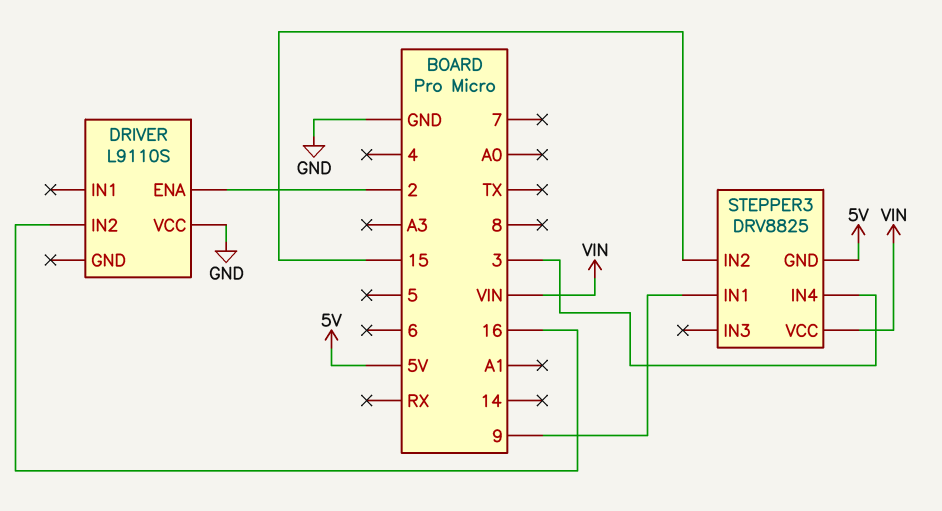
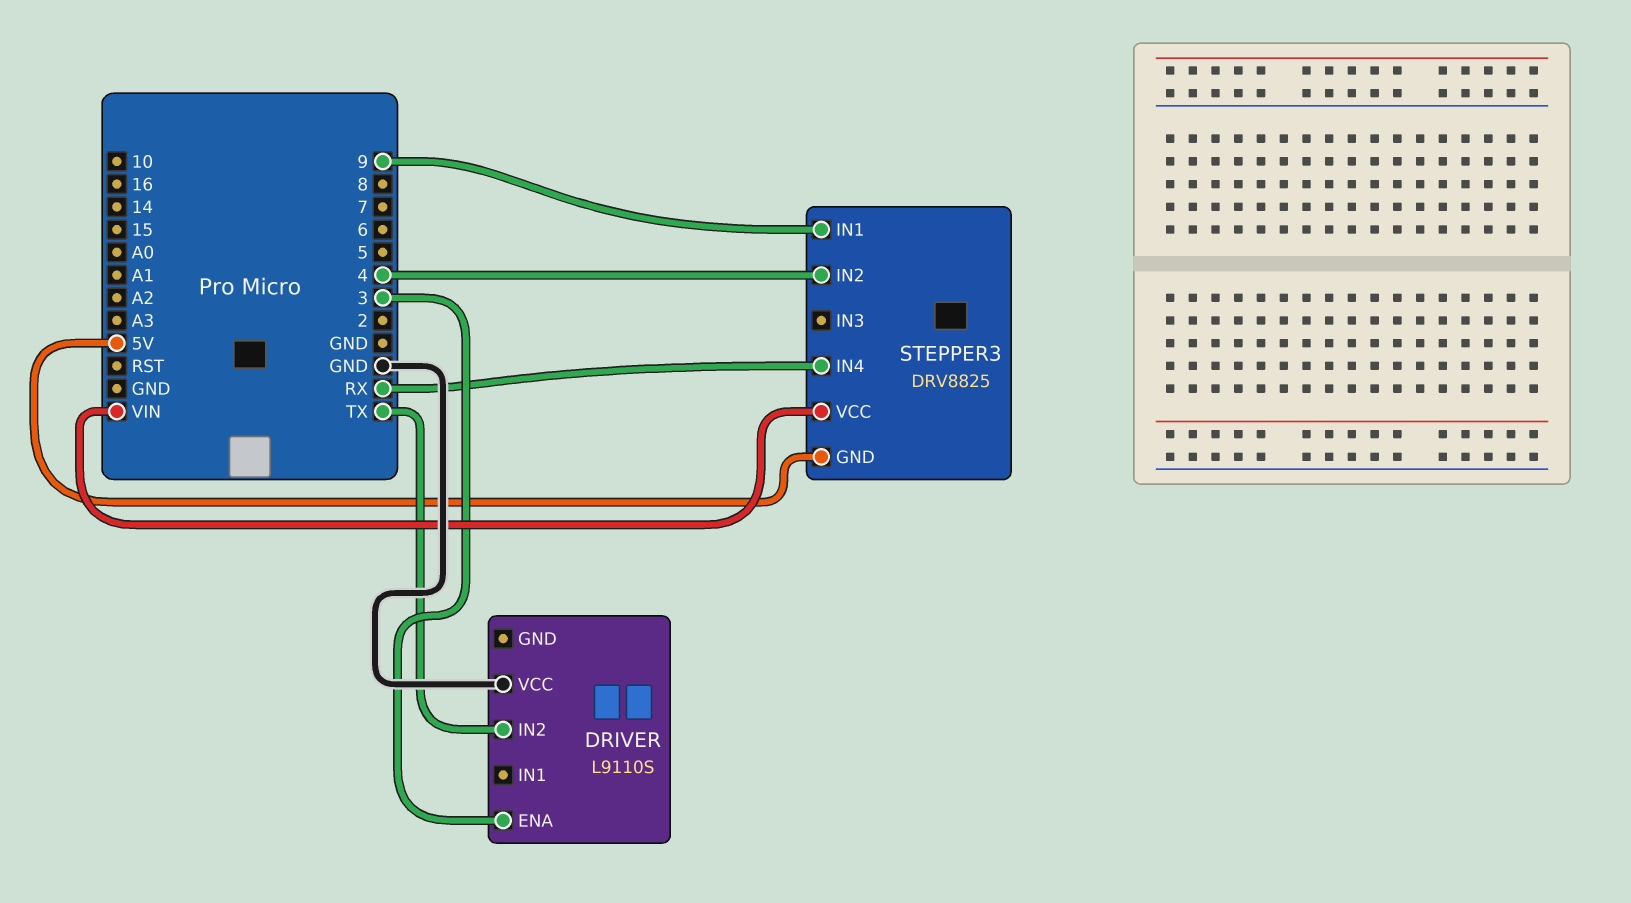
DRIVER pin ENA: 2 -> 3
DRIVER pin IN2: 16 -> TX
STEPPER3 pin IN2: 15 -> 4
STEPPER3 pin IN4: 3 -> RX

